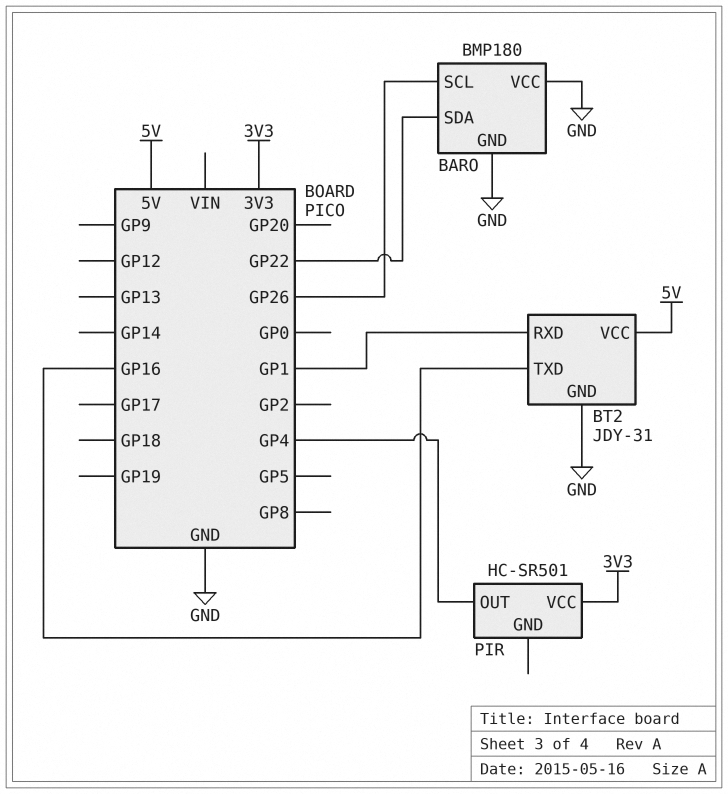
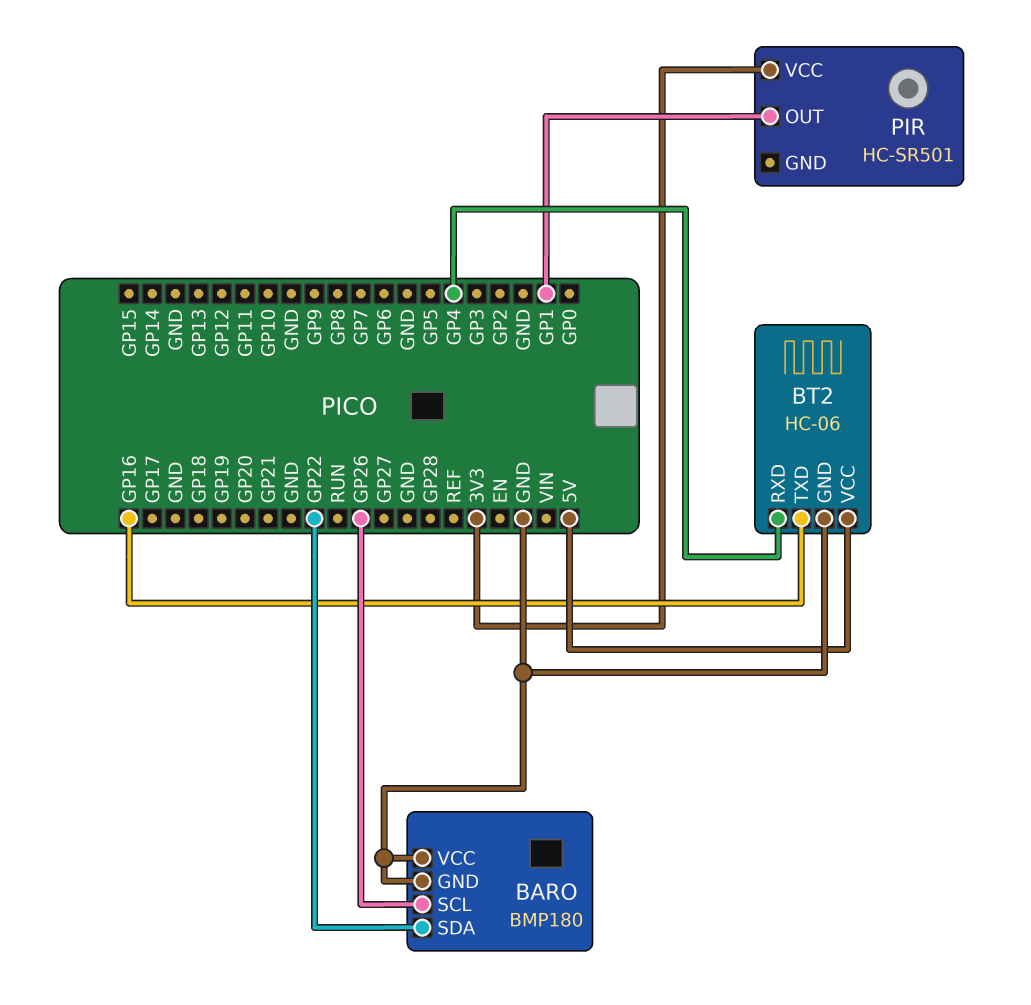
BT2: JDY-31 -> HC-06
BT2 pin RXD: GP1 -> GP4
PIR pin OUT: GP4 -> GP1

